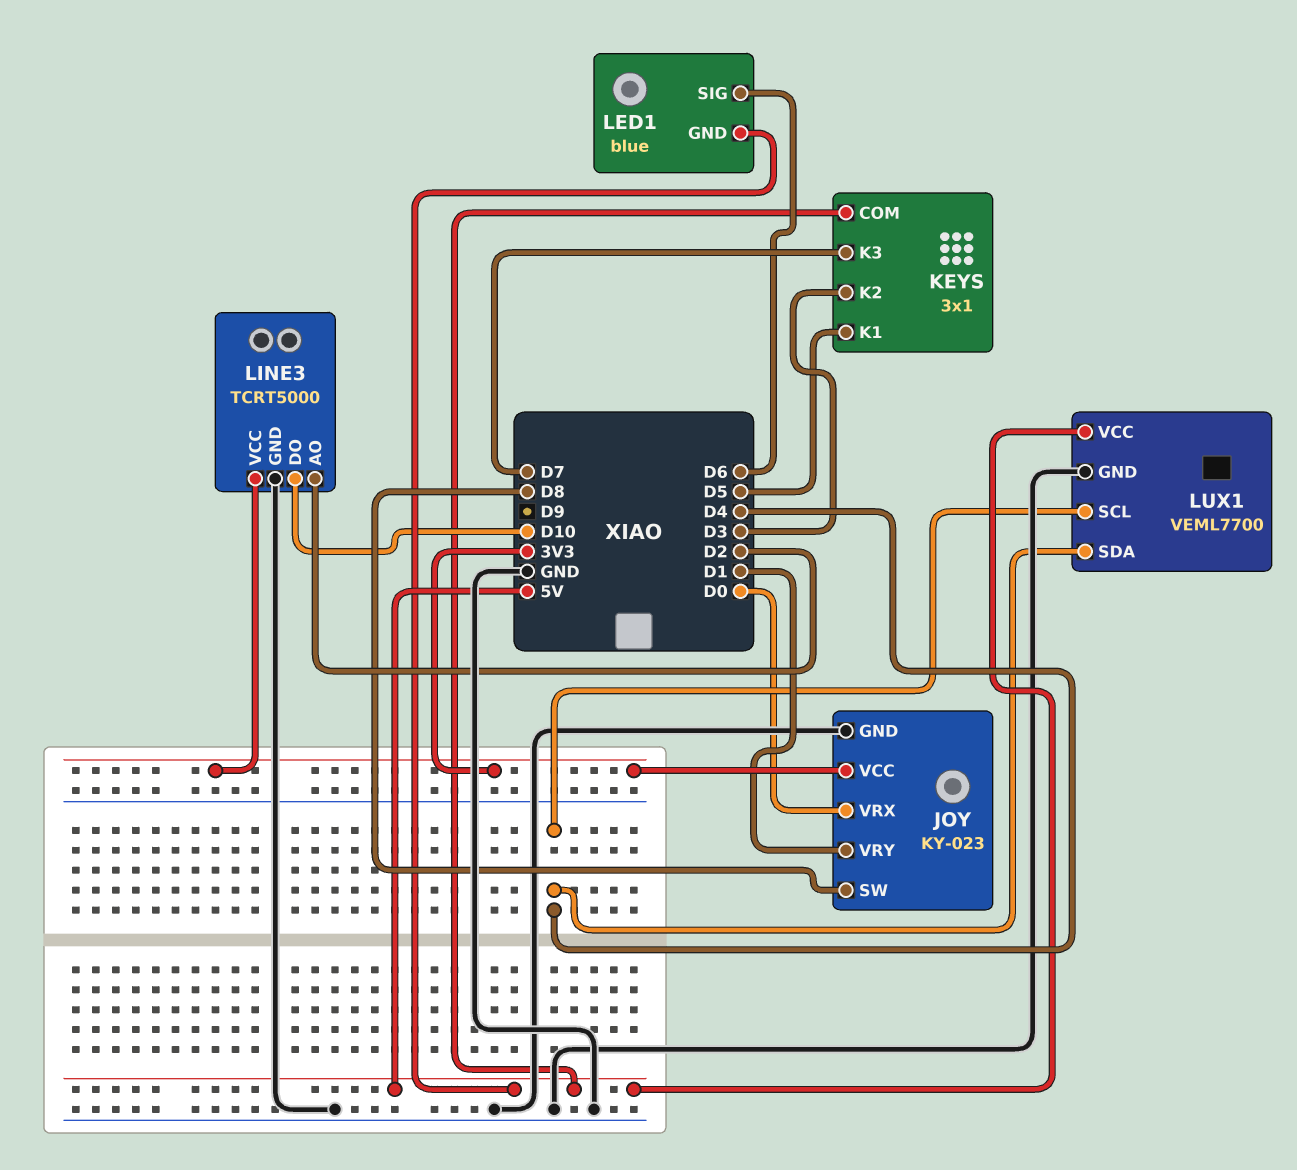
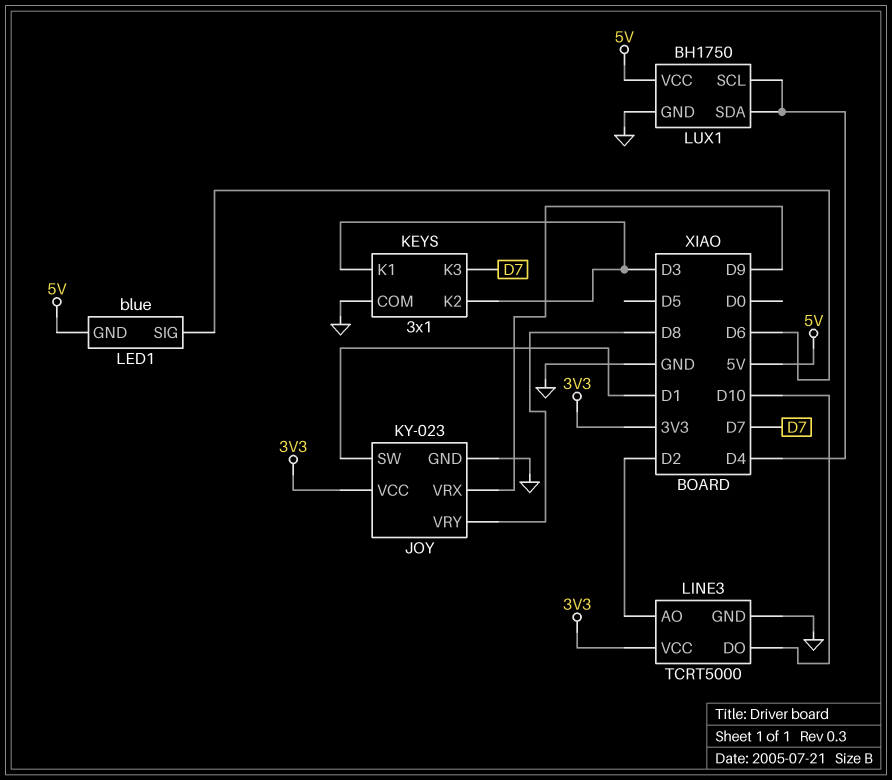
JOY pin SW: D8 -> D1
JOY pin VRX: D0 -> D9
JOY pin VRY: D1 -> D8
KEYS pin COM: 5V -> GND
KEYS pin K1: D5 -> D3
LUX1: VEML7700 -> BH1750

